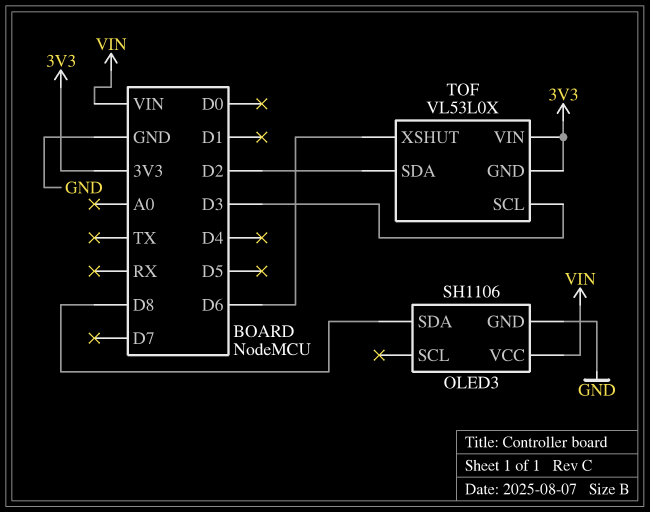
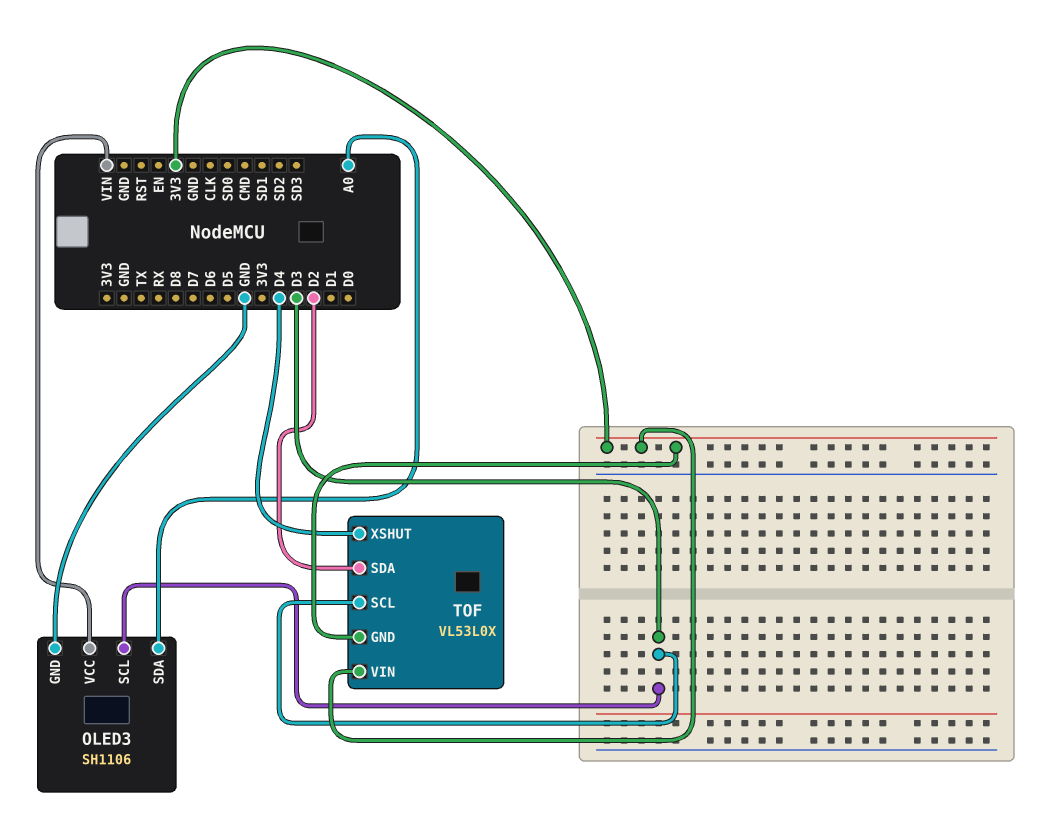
OLED3 pin SCL: none -> D3
OLED3 pin SDA: D8 -> A0
TOF pin XSHUT: D6 -> D4

